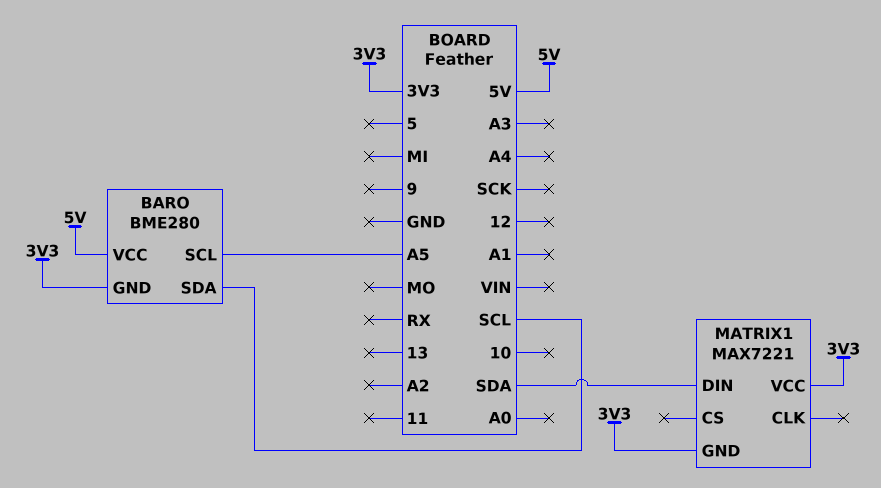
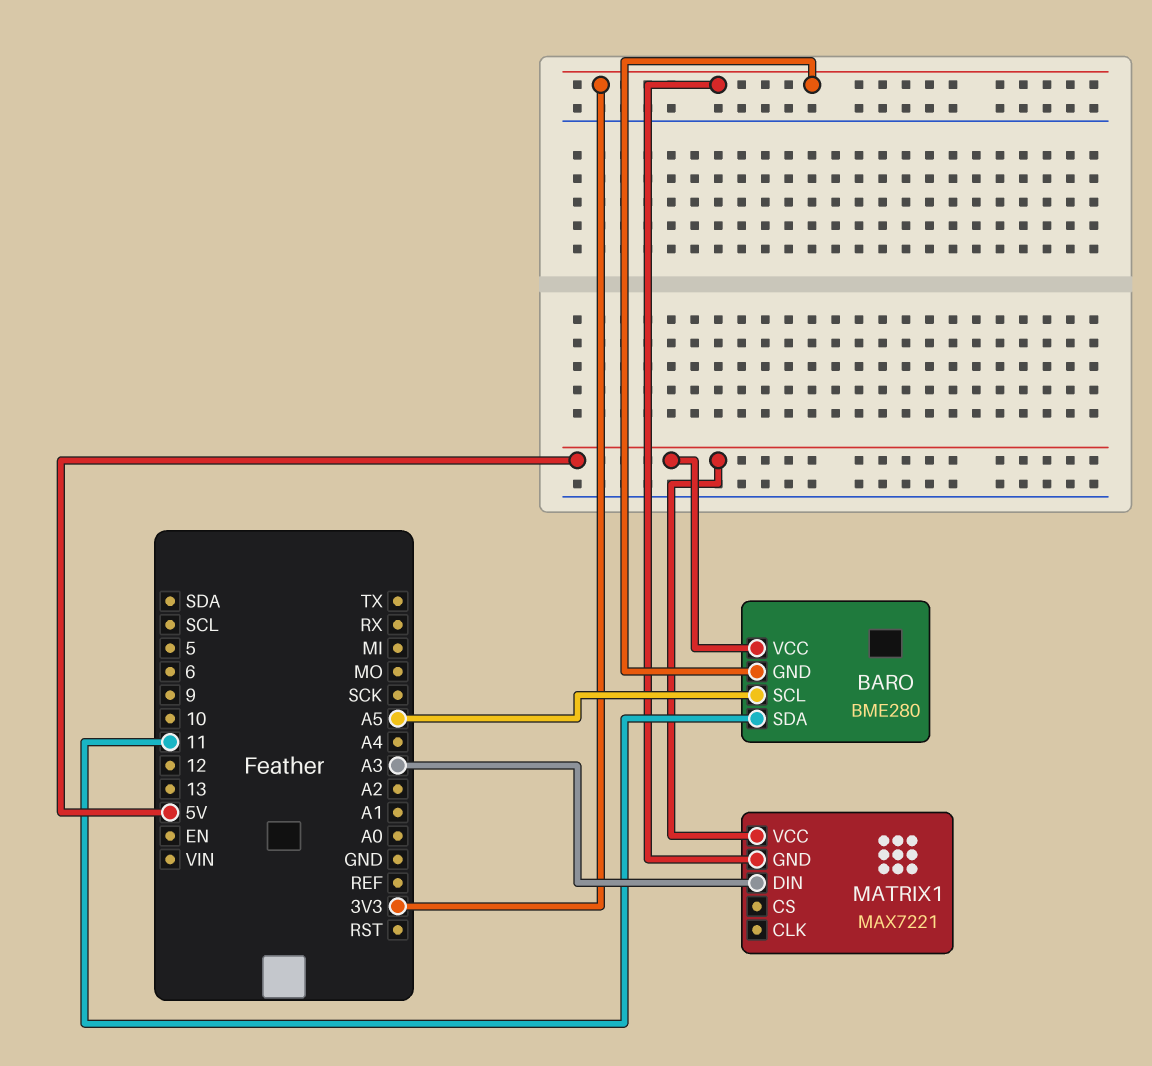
BARO pin SDA: SCL -> 11
MATRIX1 pin DIN: SDA -> A3
MATRIX1 pin VCC: 3V3 -> 5V

